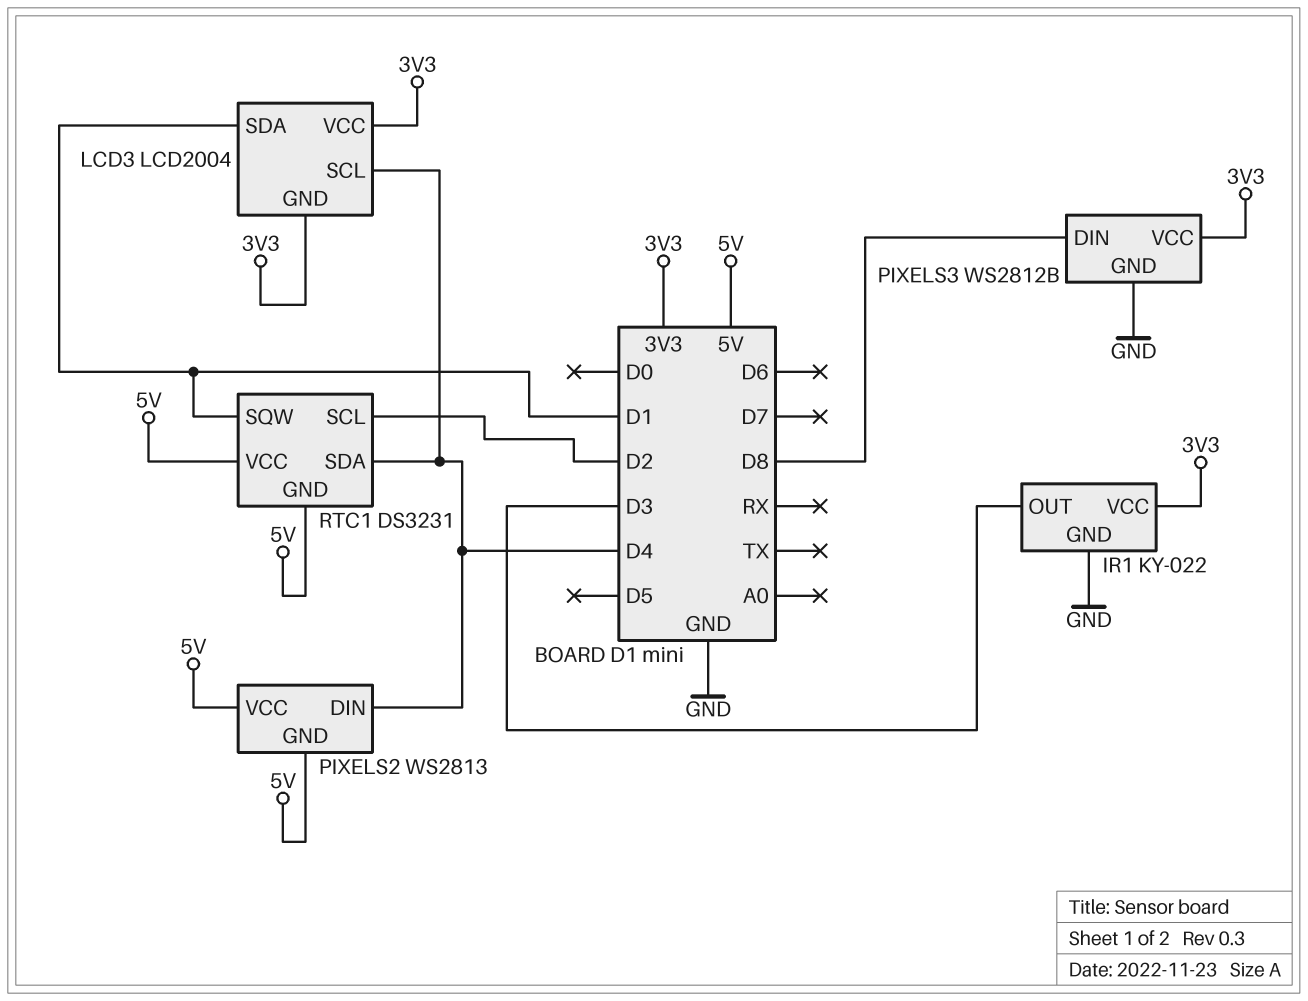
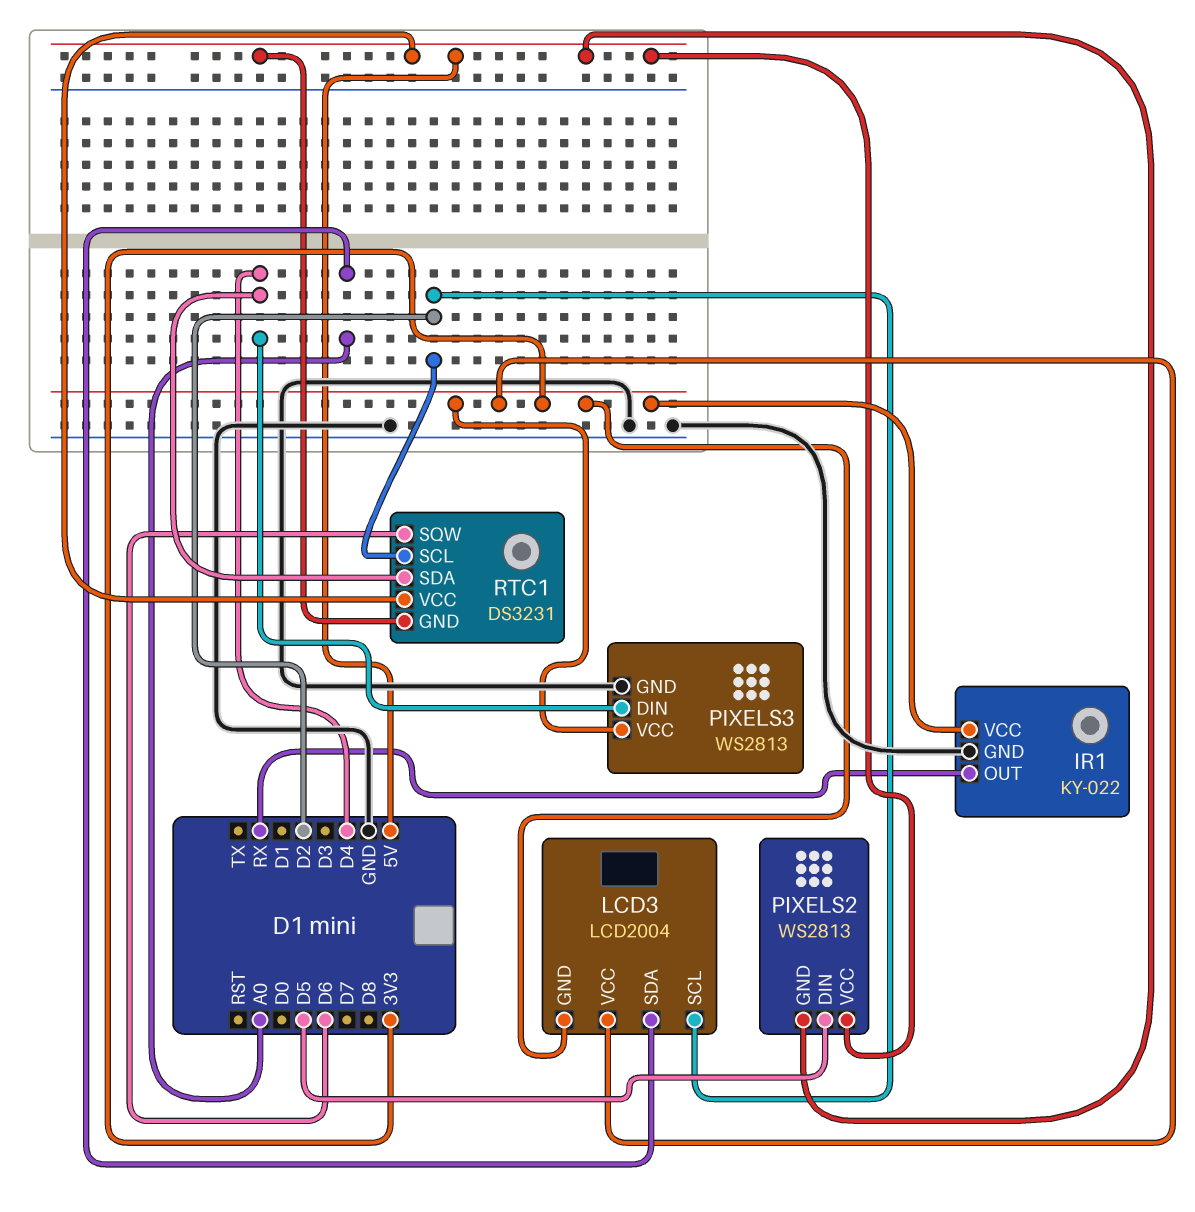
IR1 pin OUT: D3 -> RX
LCD3 pin SCL: D4 -> D2
LCD3 pin SDA: D1 -> A0
PIXELS2 pin DIN: D4 -> D5
PIXELS3: WS2812B -> WS2813
PIXELS3 pin DIN: D8 -> D4
RTC1 pin SQW: D1 -> D6

